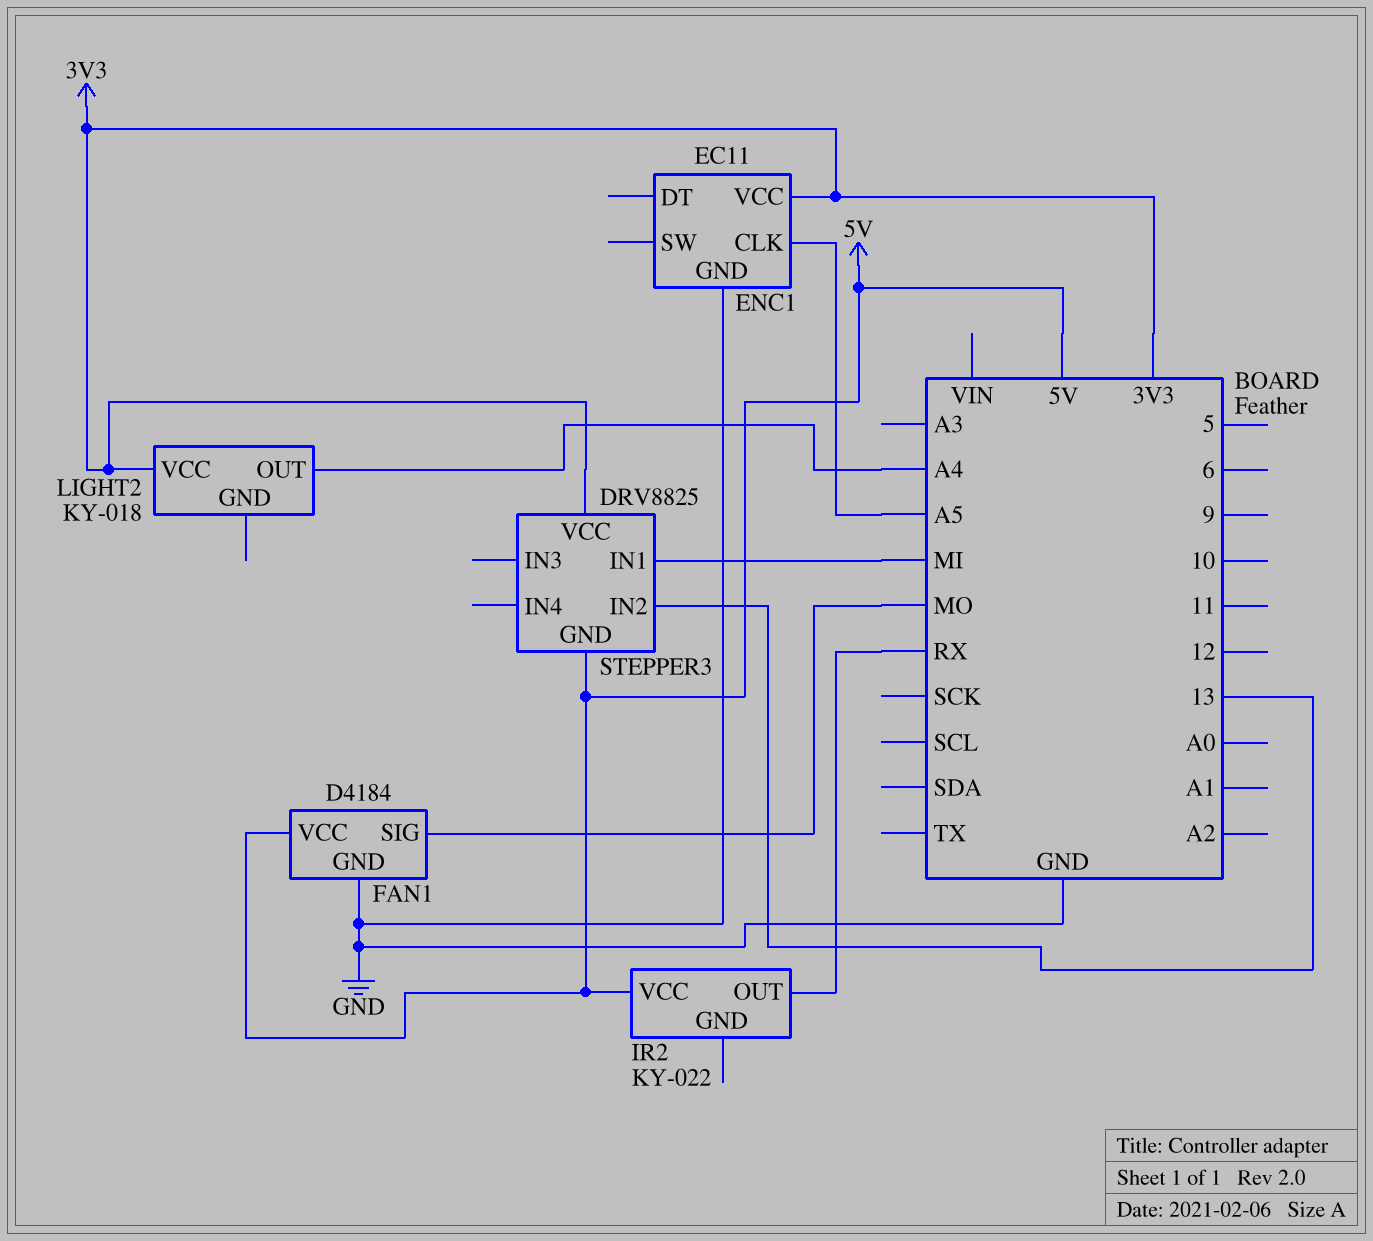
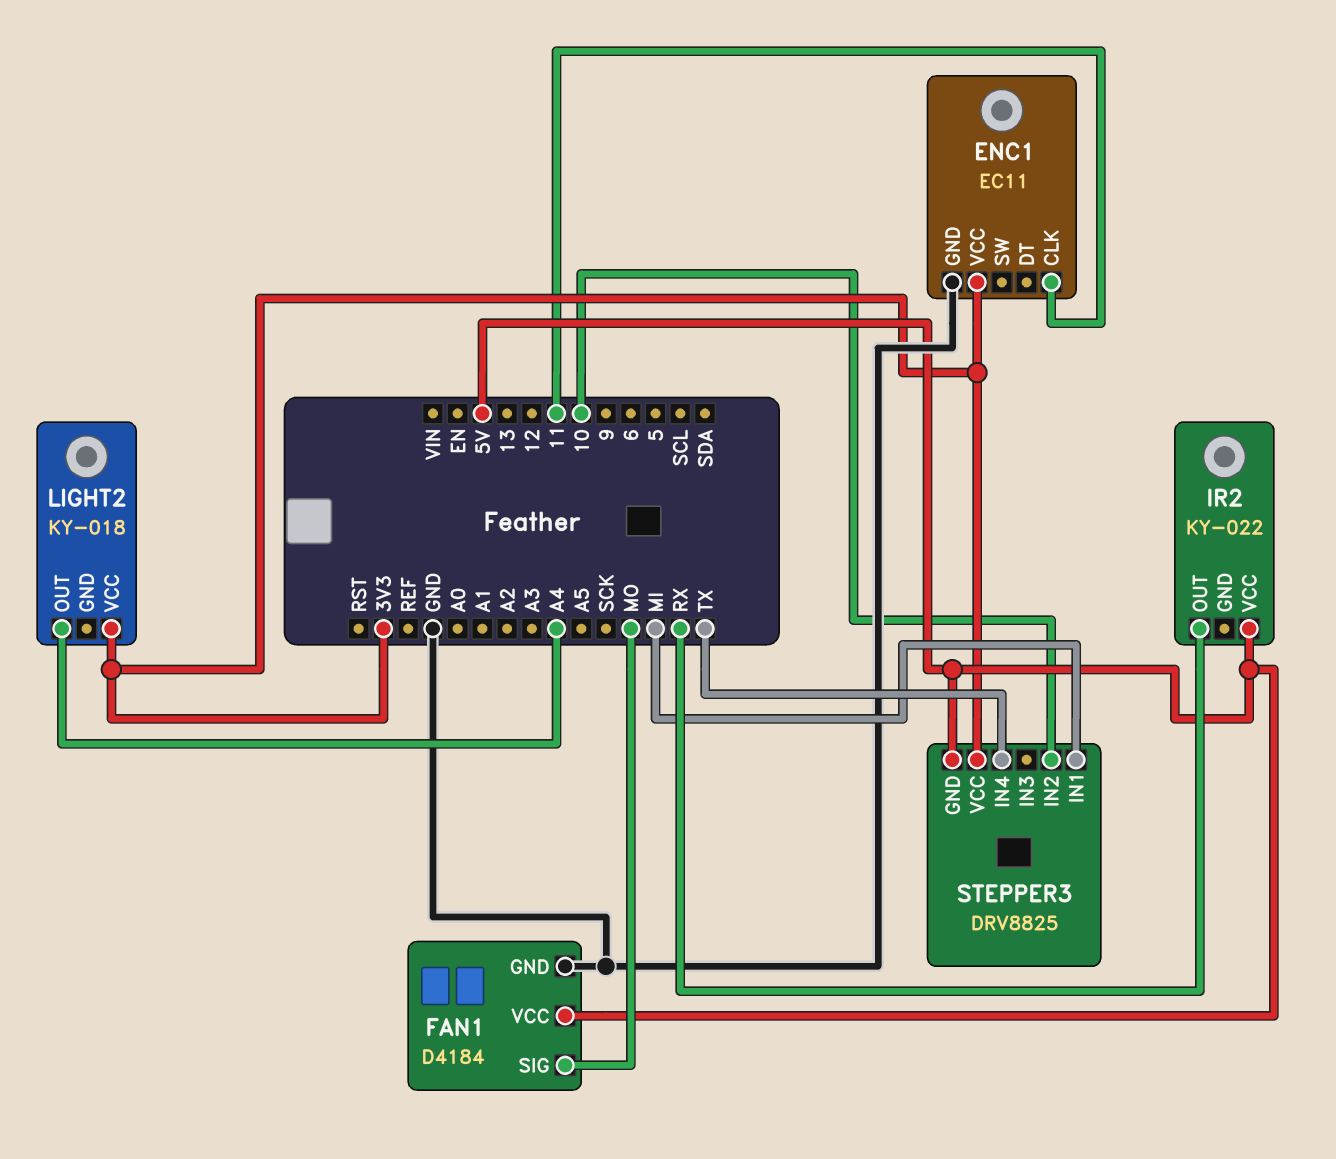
ENC1 pin CLK: A5 -> 11
STEPPER3 pin IN2: 13 -> 10
STEPPER3 pin IN4: none -> TX

